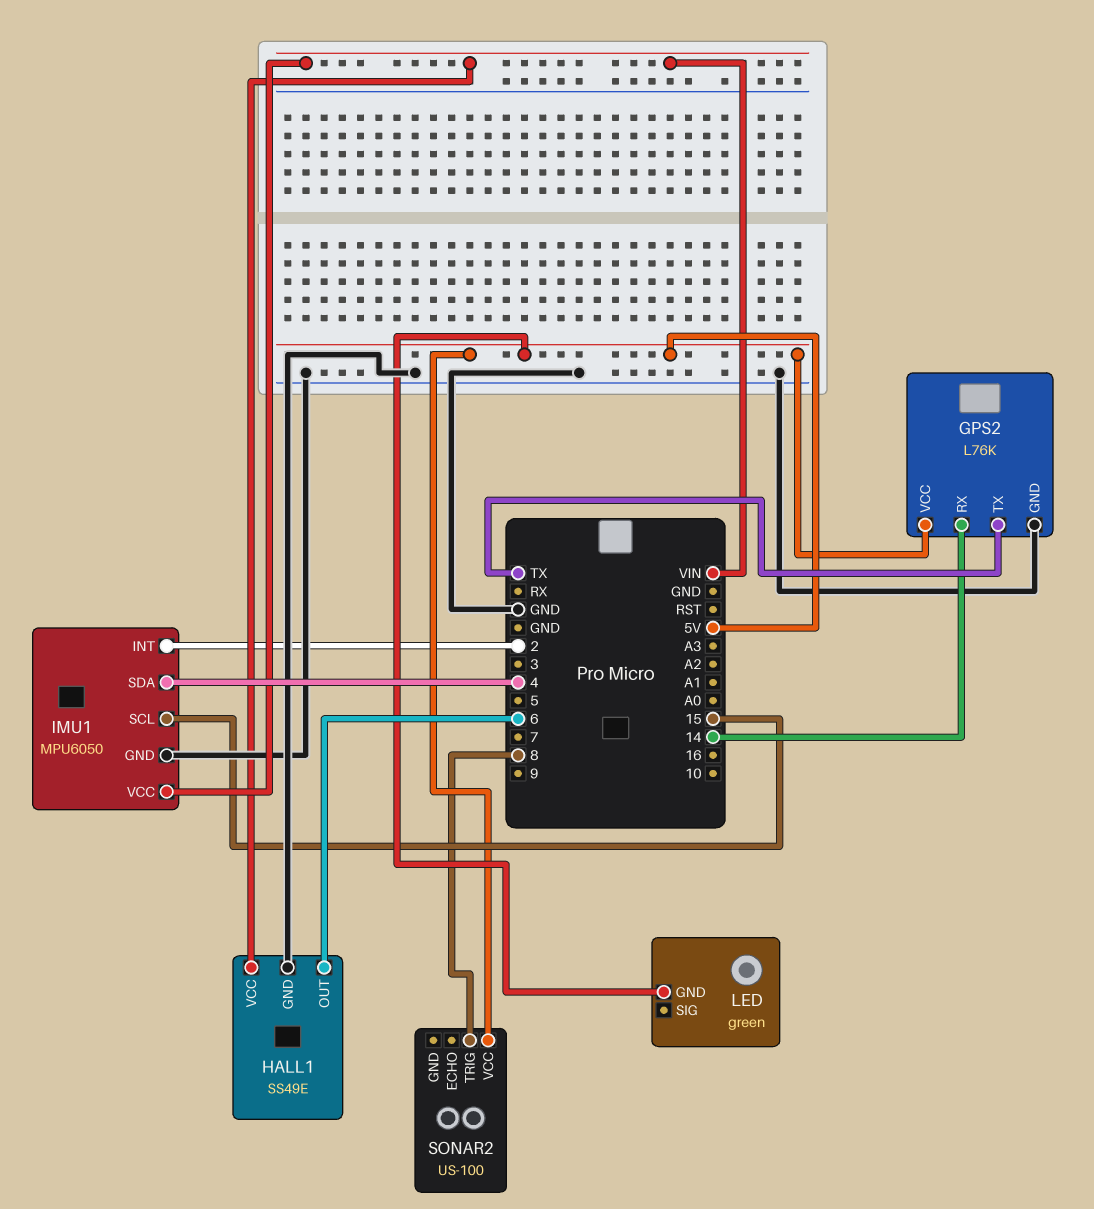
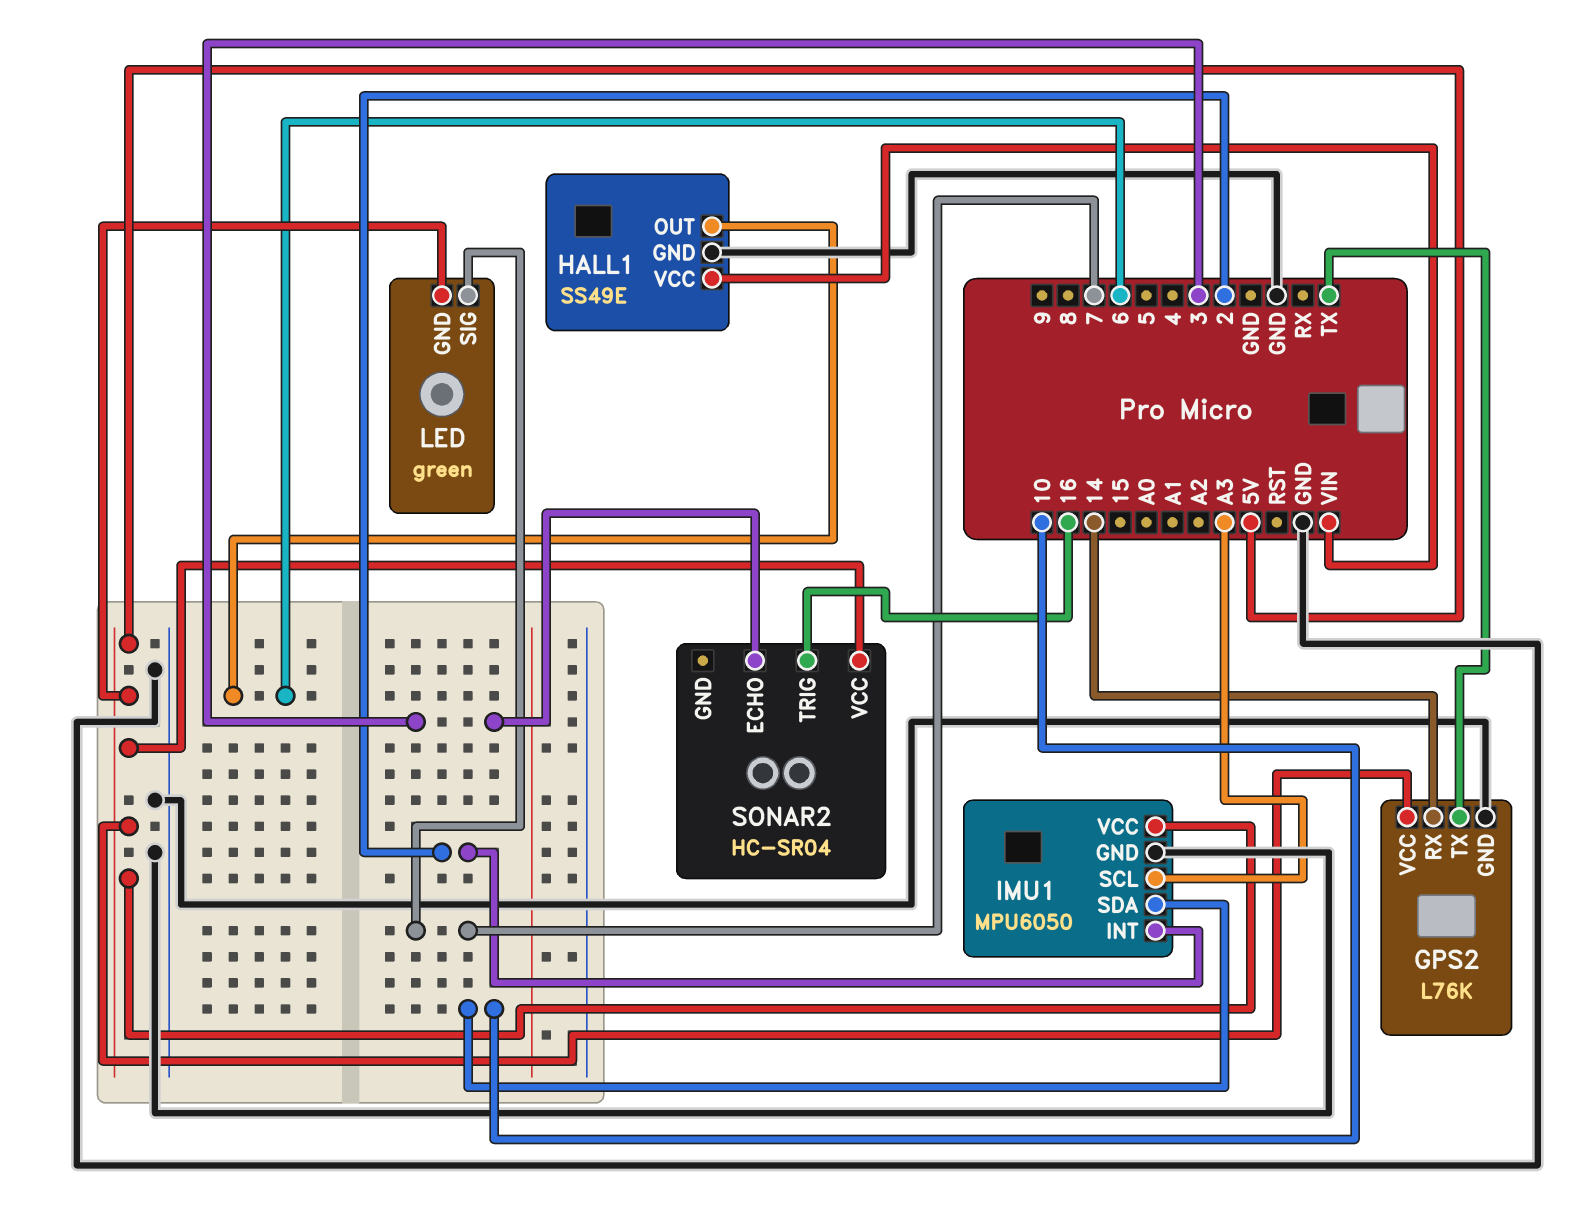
IMU1 pin SCL: 15 -> A3
IMU1 pin SDA: 4 -> 10
IMU1 pin VCC: VIN -> 5V
LED pin SIG: none -> 7
SONAR2: US-100 -> HC-SR04
SONAR2 pin ECHO: none -> 3
SONAR2 pin TRIG: 8 -> 16

